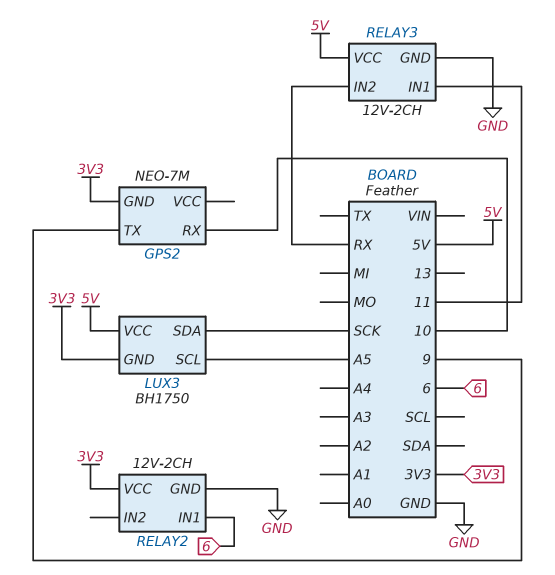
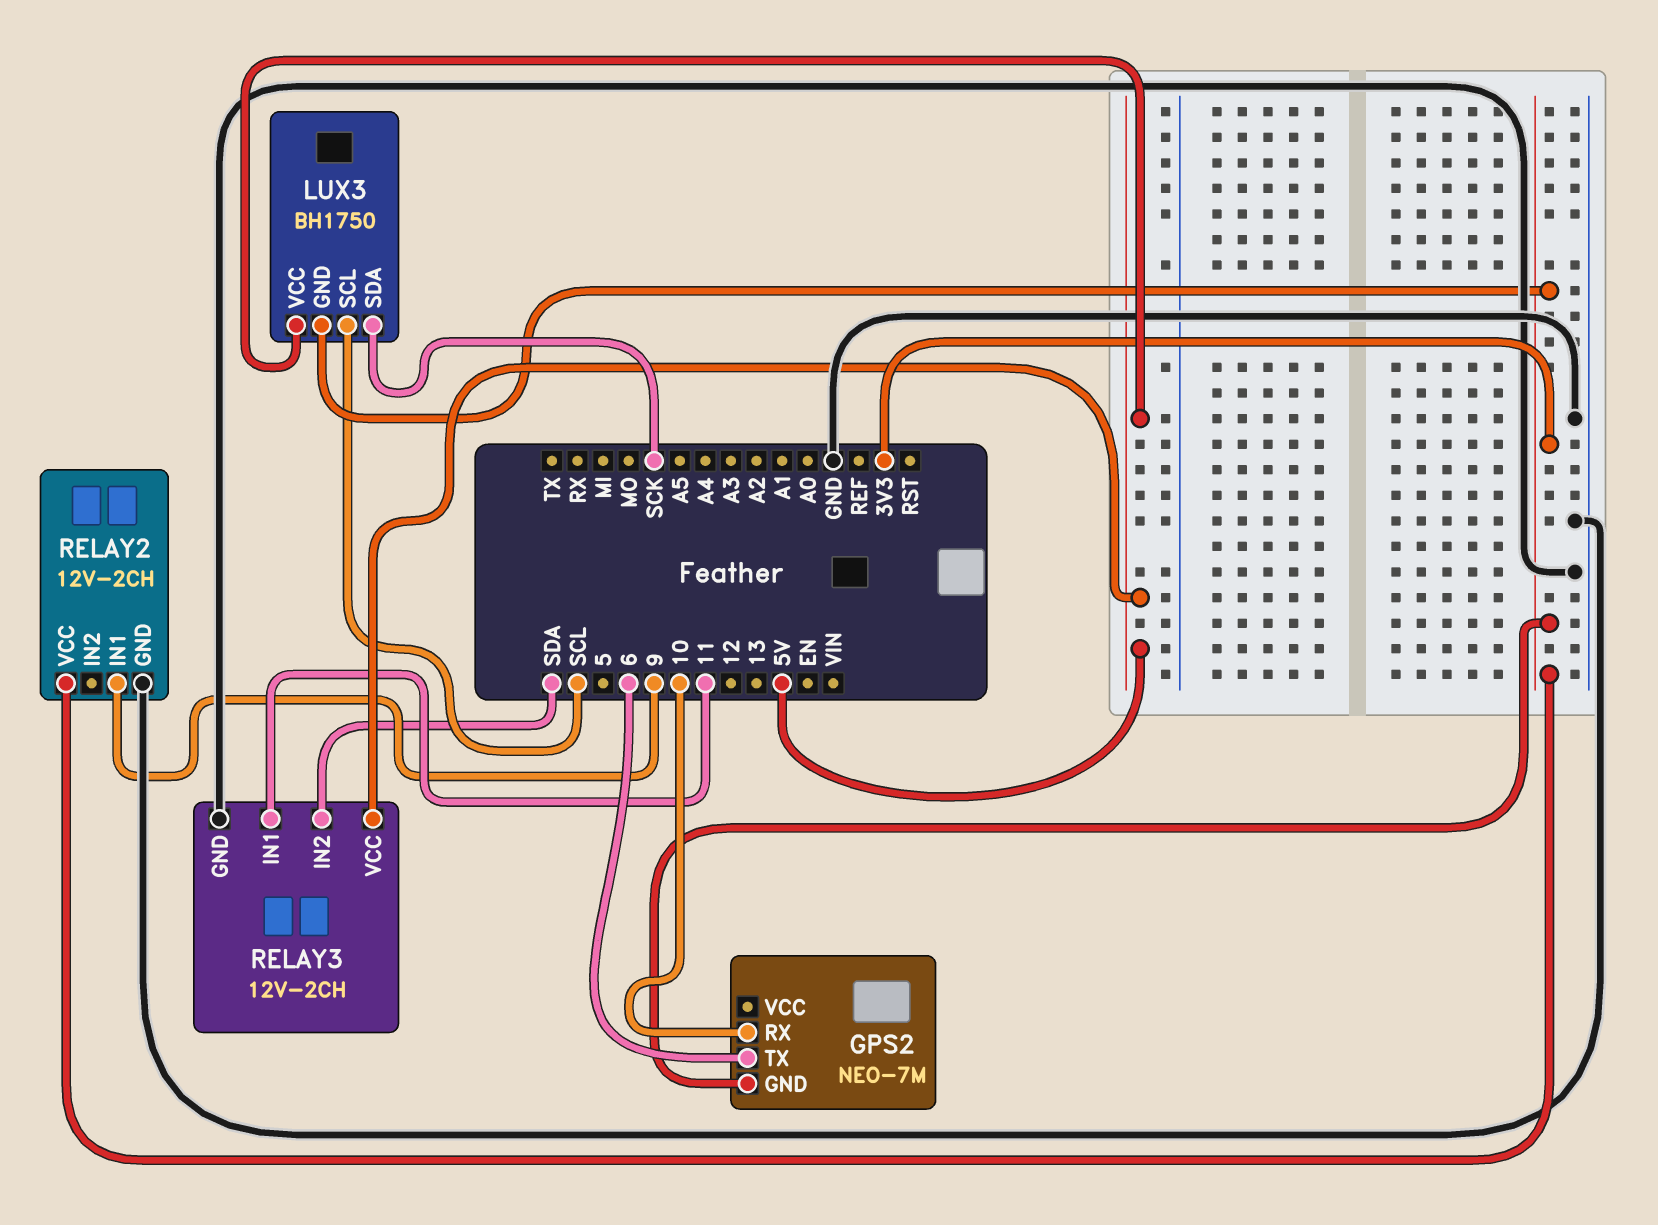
GPS2 pin TX: 9 -> 6
LUX3 pin SCL: A5 -> SCL
RELAY2 pin IN1: 6 -> 9
RELAY3 pin IN2: RX -> SDA

